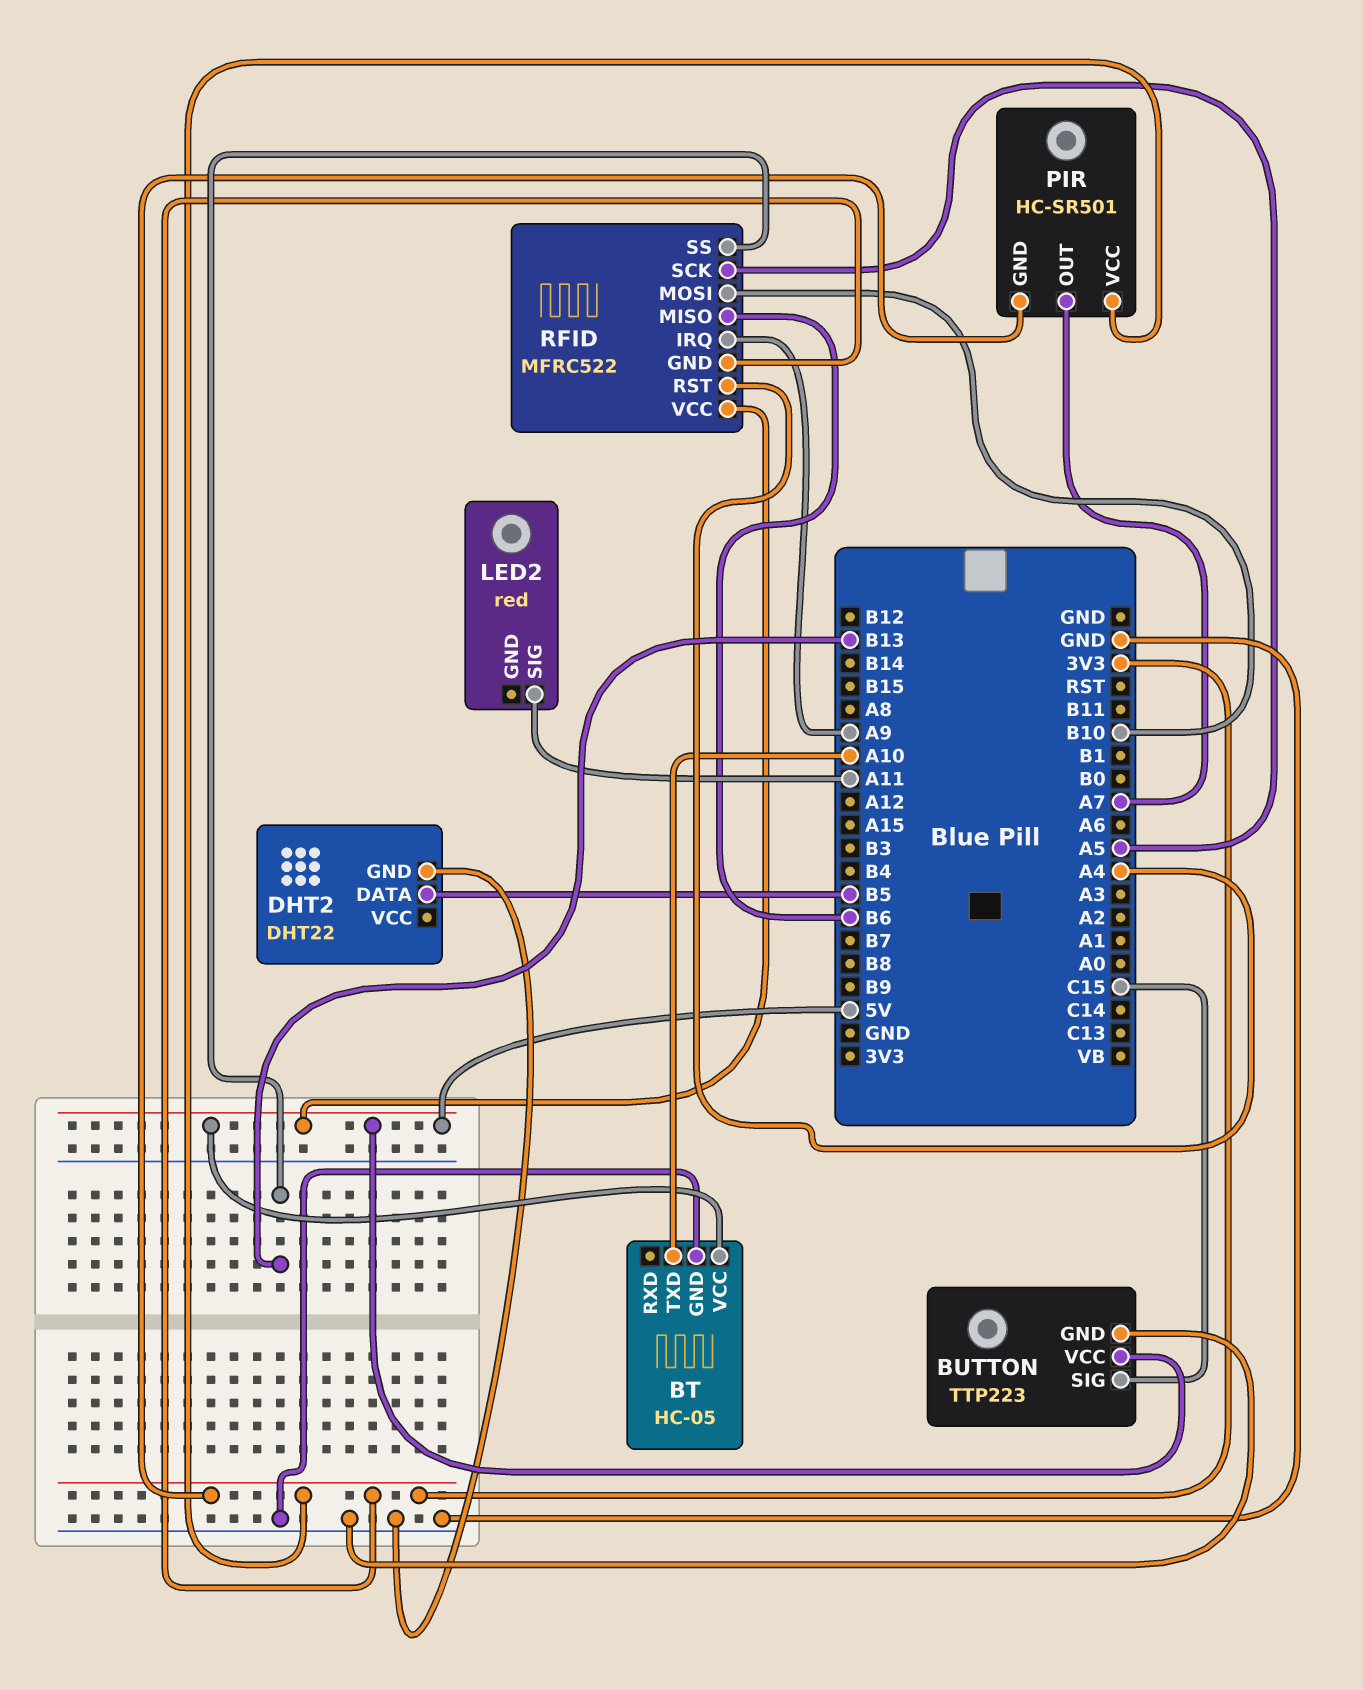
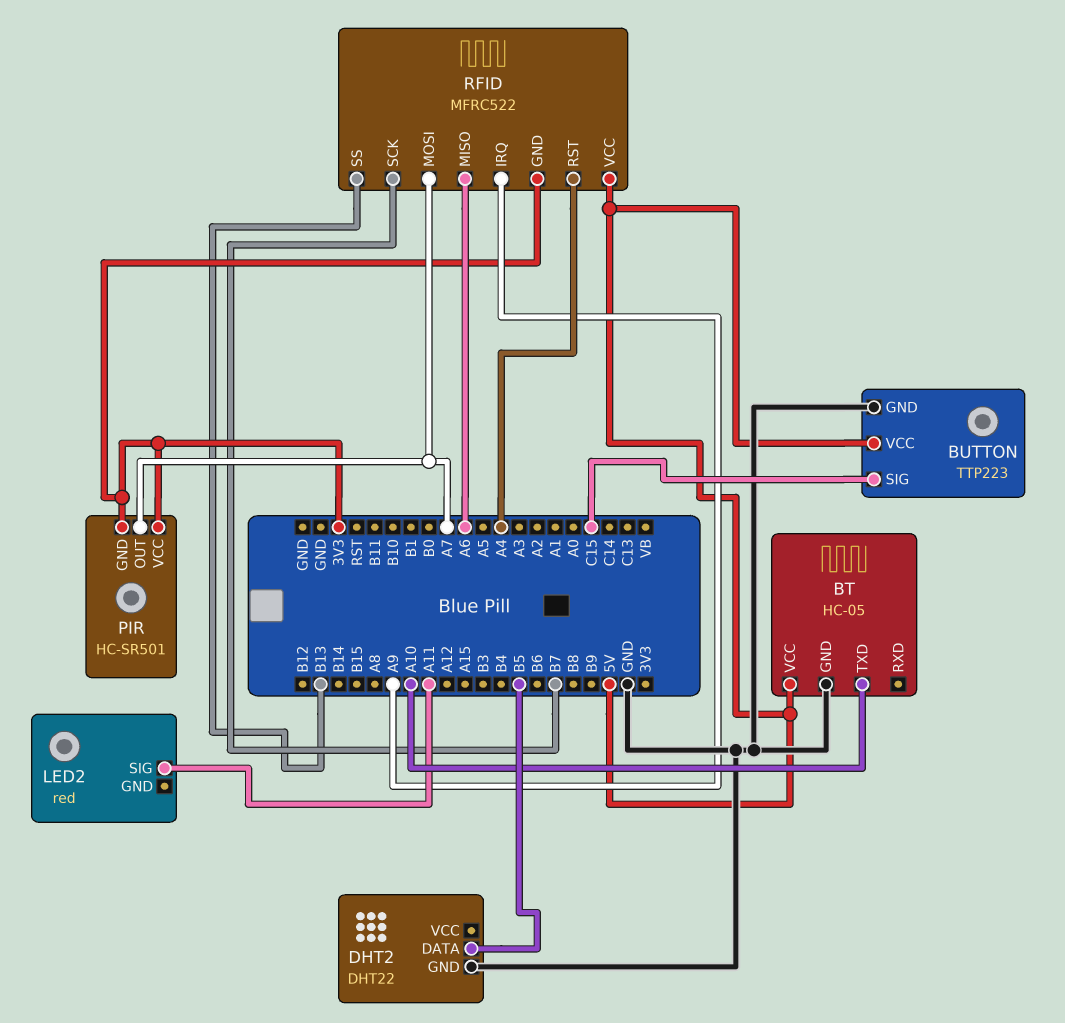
RFID pin MISO: B6 -> A6
RFID pin MOSI: B10 -> A7
RFID pin SCK: A5 -> B7

